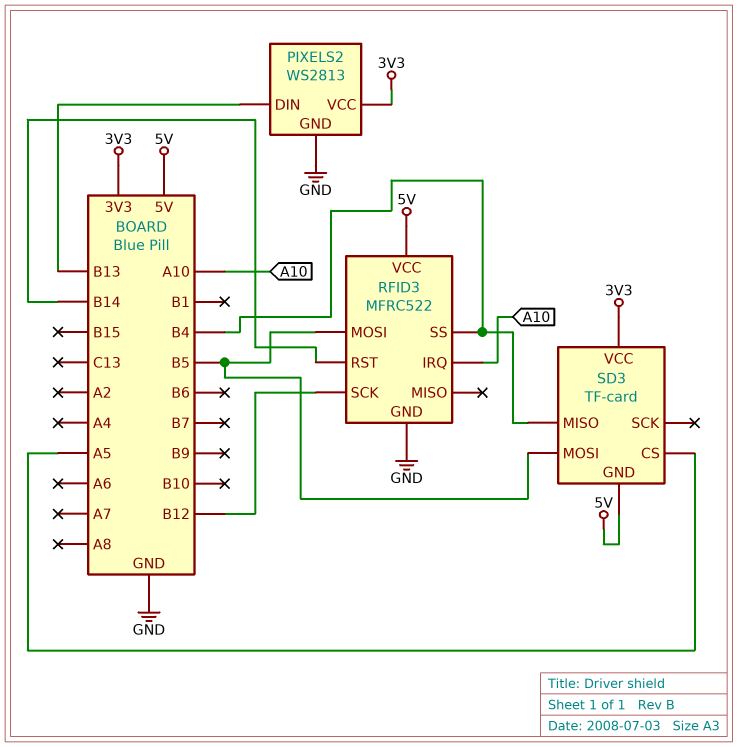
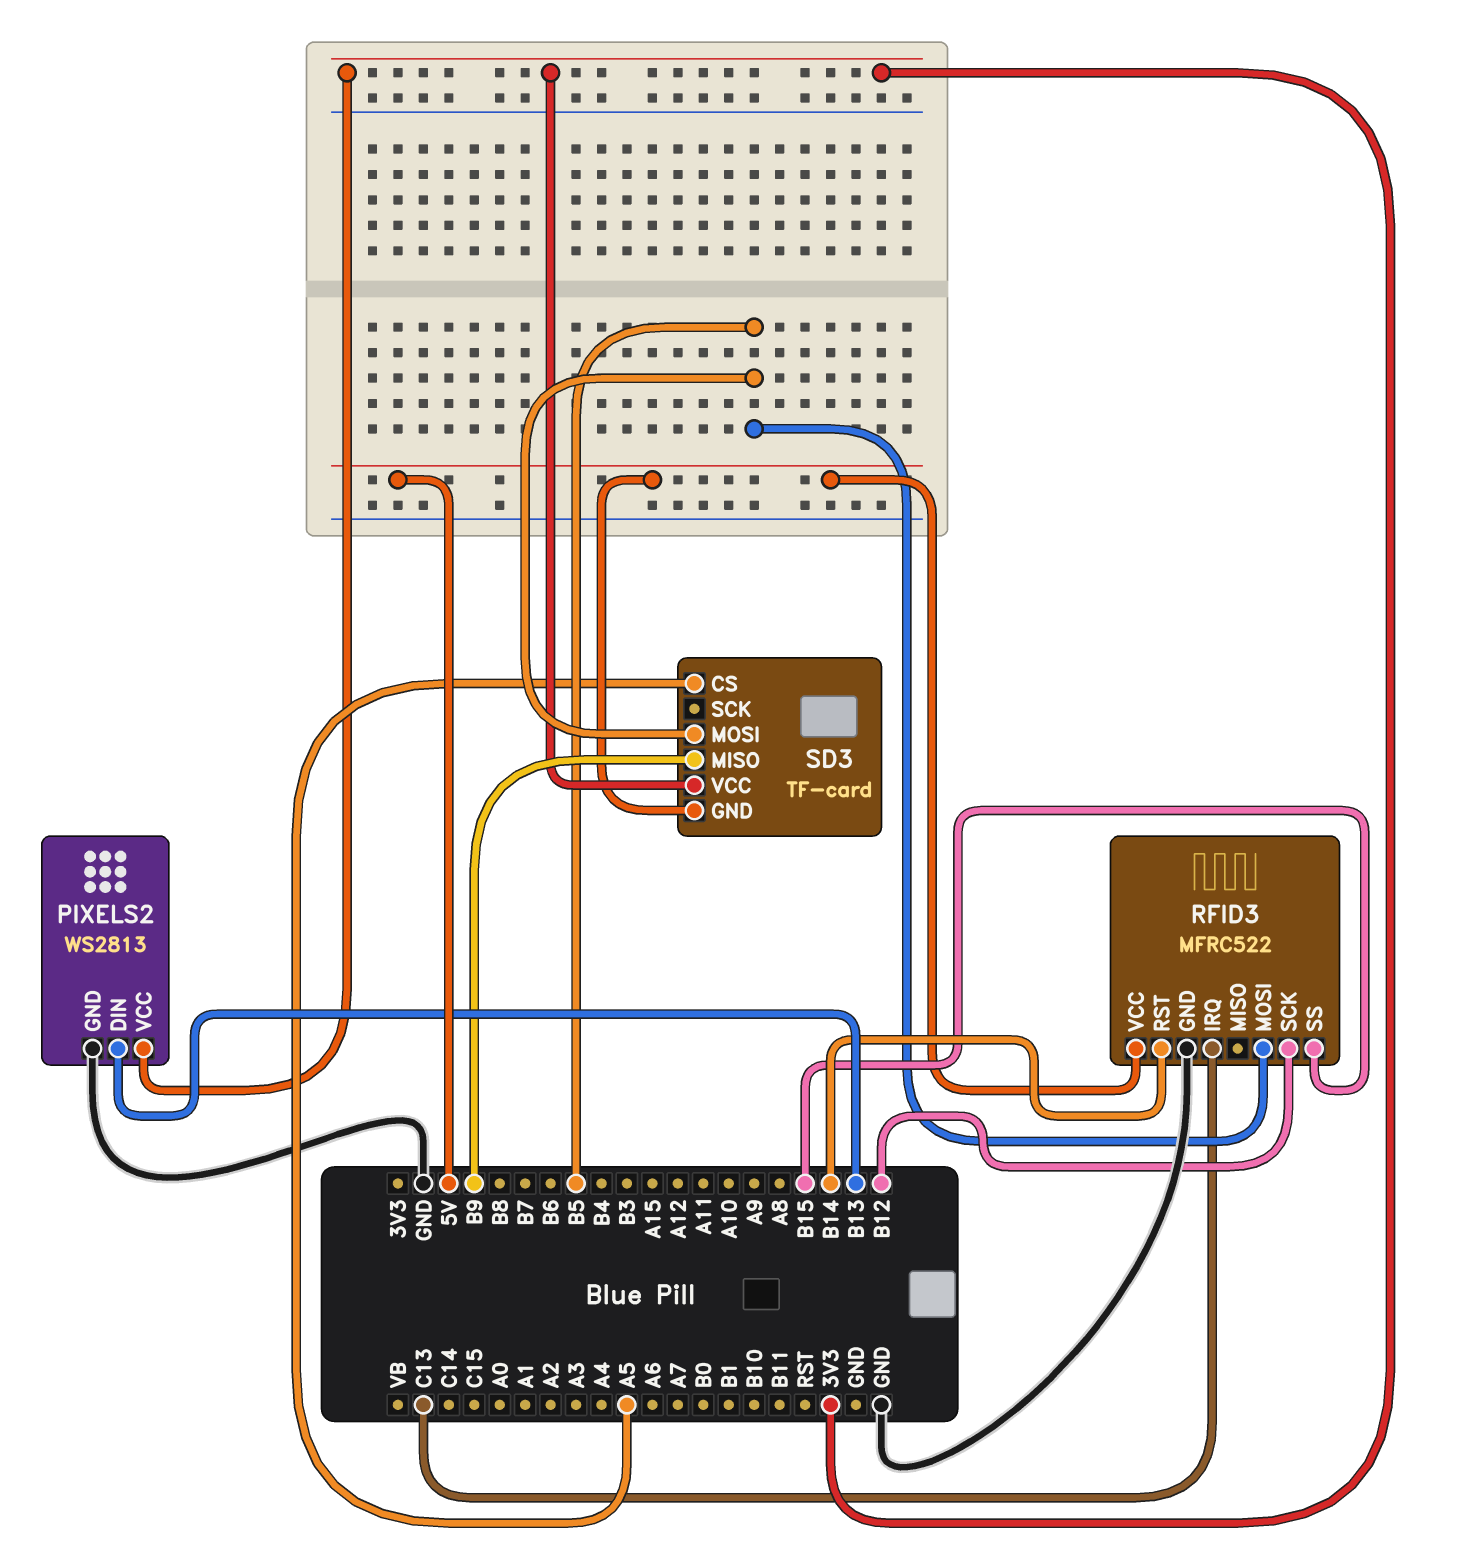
RFID3 pin IRQ: A10 -> C13
RFID3 pin SS: B4 -> B15
SD3 pin MISO: B4 -> B9

